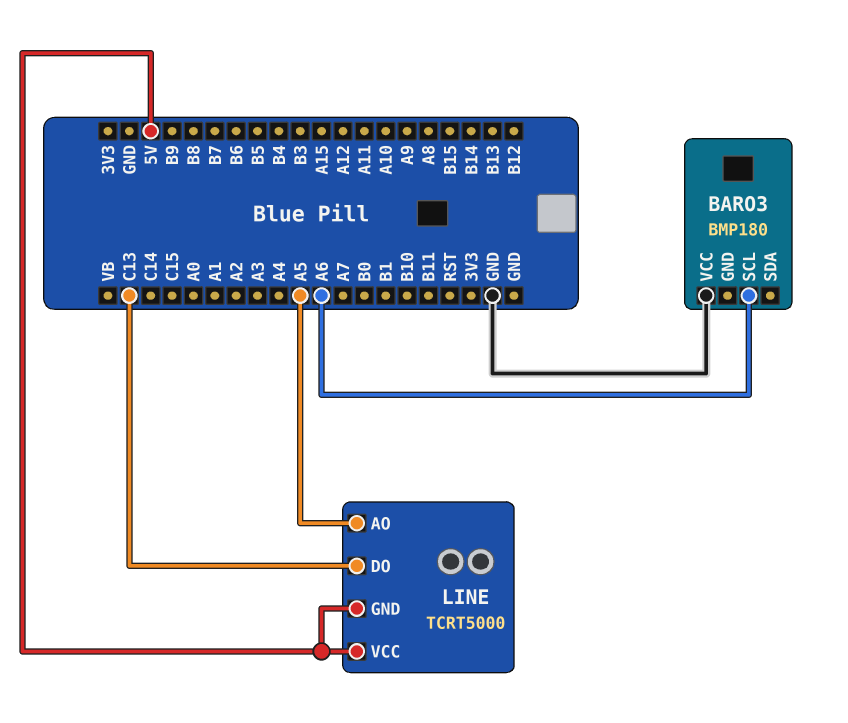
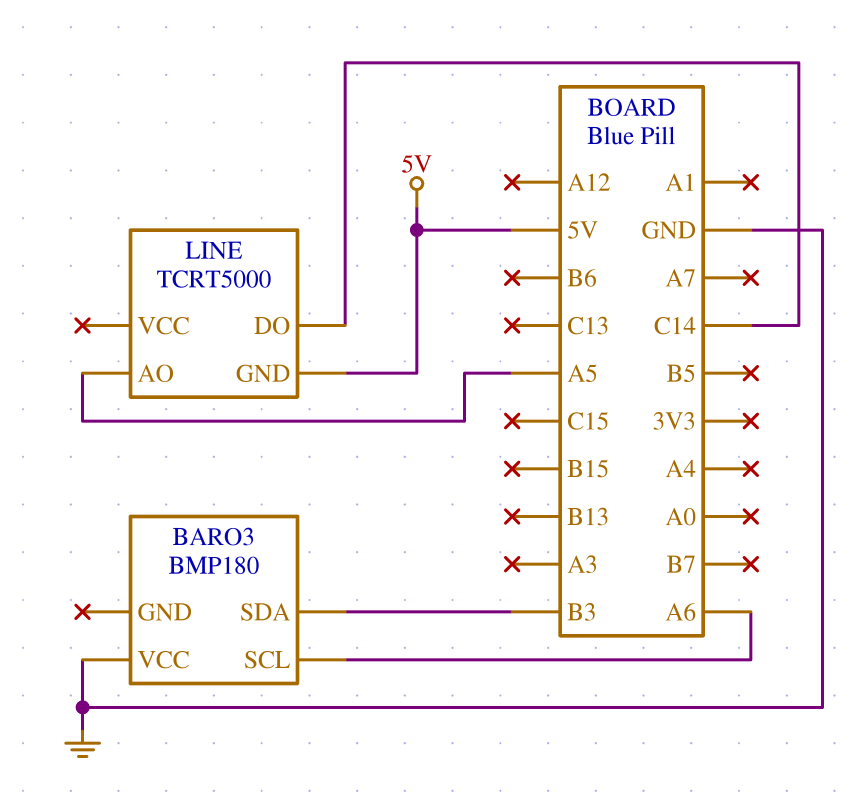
BARO3 pin SDA: none -> B3
LINE pin DO: C13 -> C14
LINE pin VCC: 5V -> none

